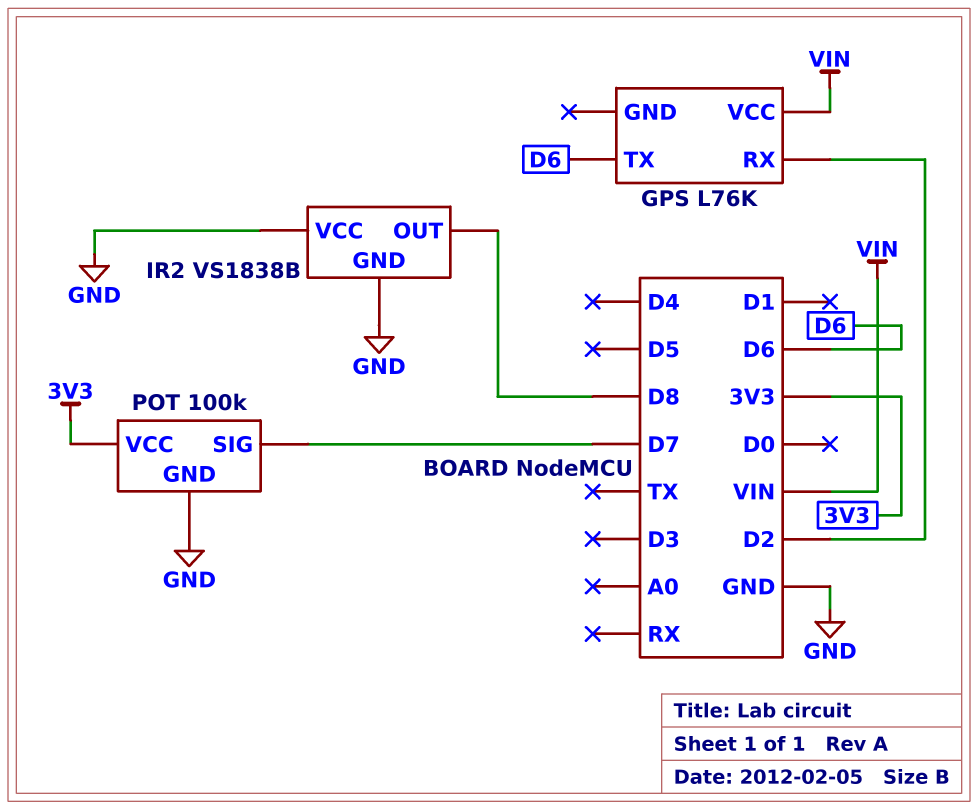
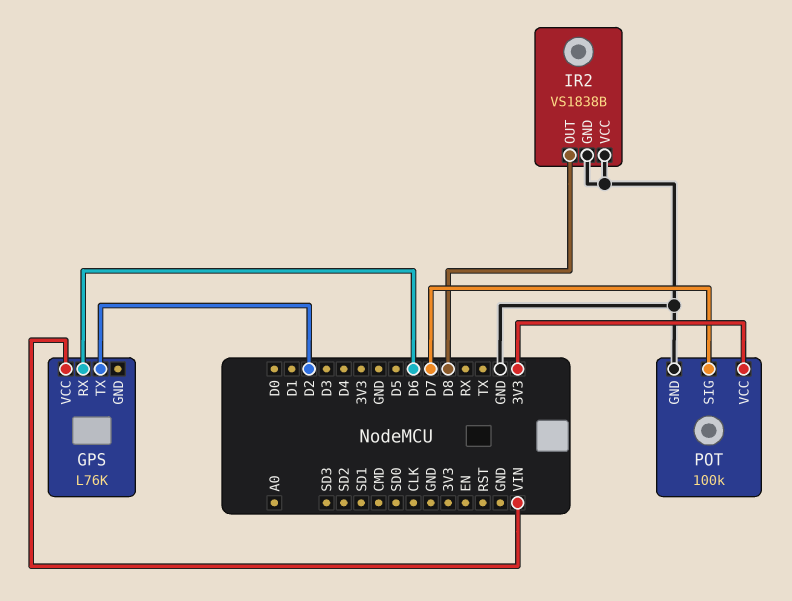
GPS pin RX: D2 -> D6
GPS pin TX: D6 -> D2

